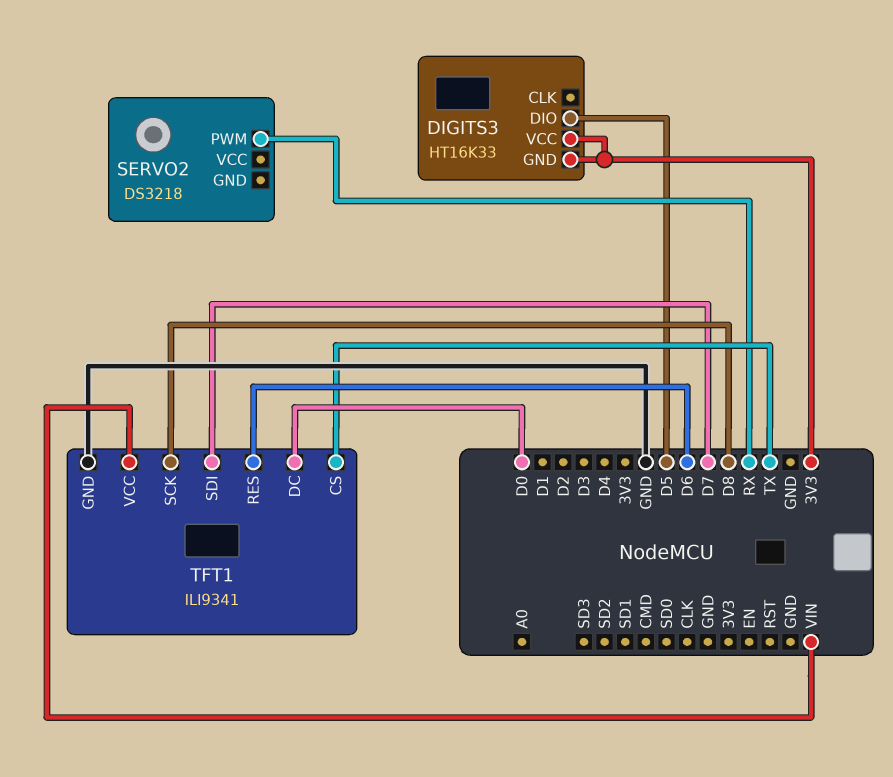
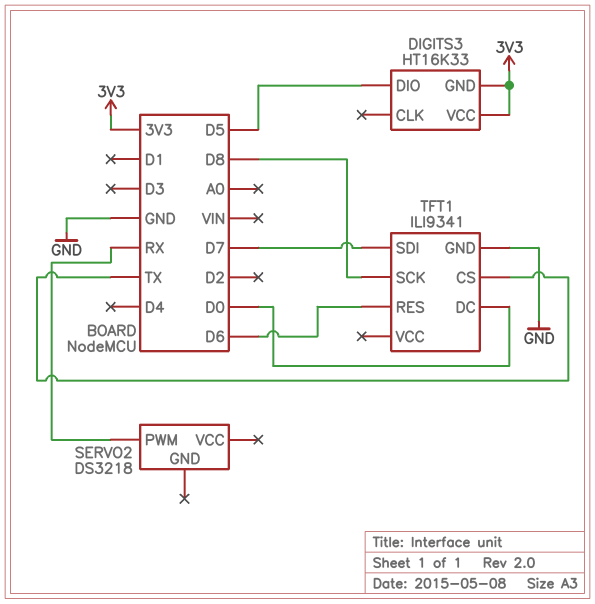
TFT1 pin VCC: VIN -> none

